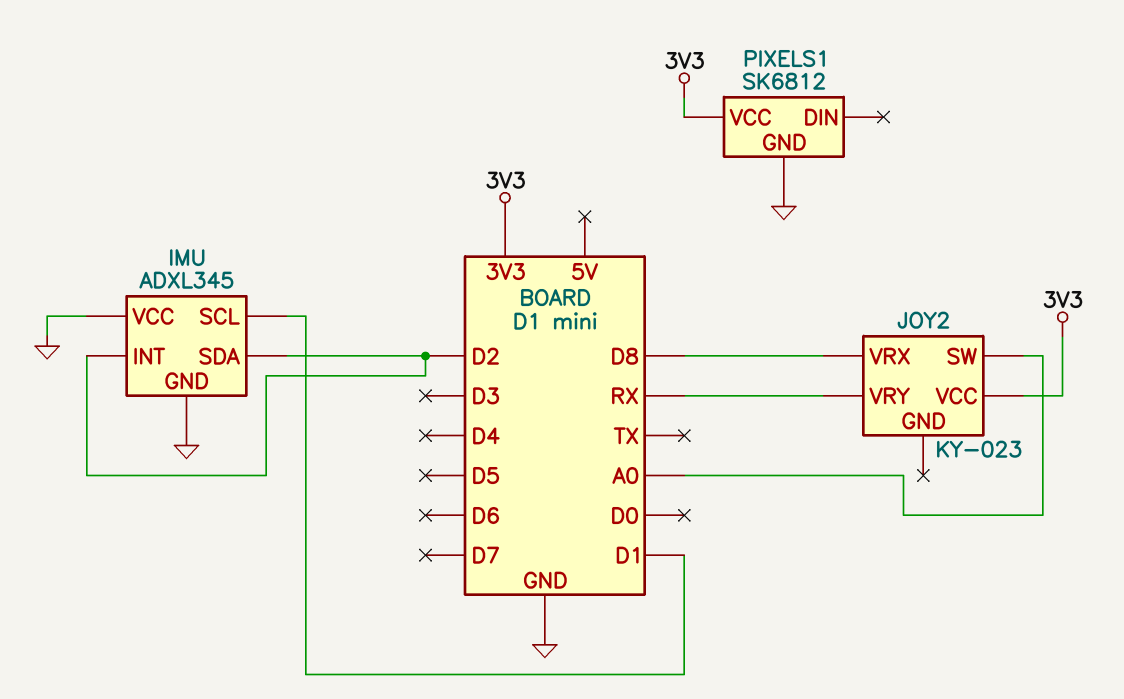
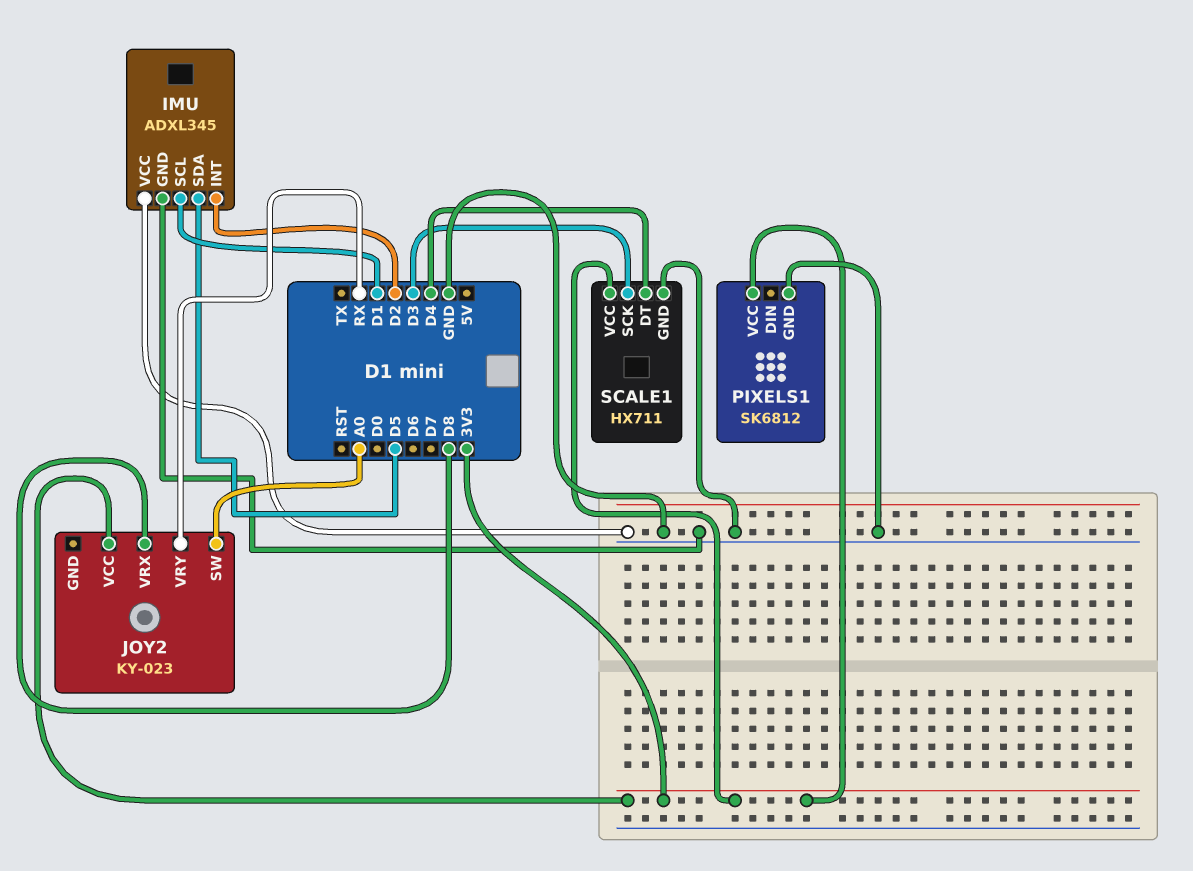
IMU pin SDA: D2 -> D5
SCALE1: none -> HX711
SCALE1 pin DT: none -> D4
SCALE1 pin GND: none -> GND
SCALE1 pin SCK: none -> D3
SCALE1 pin VCC: none -> 3V3

